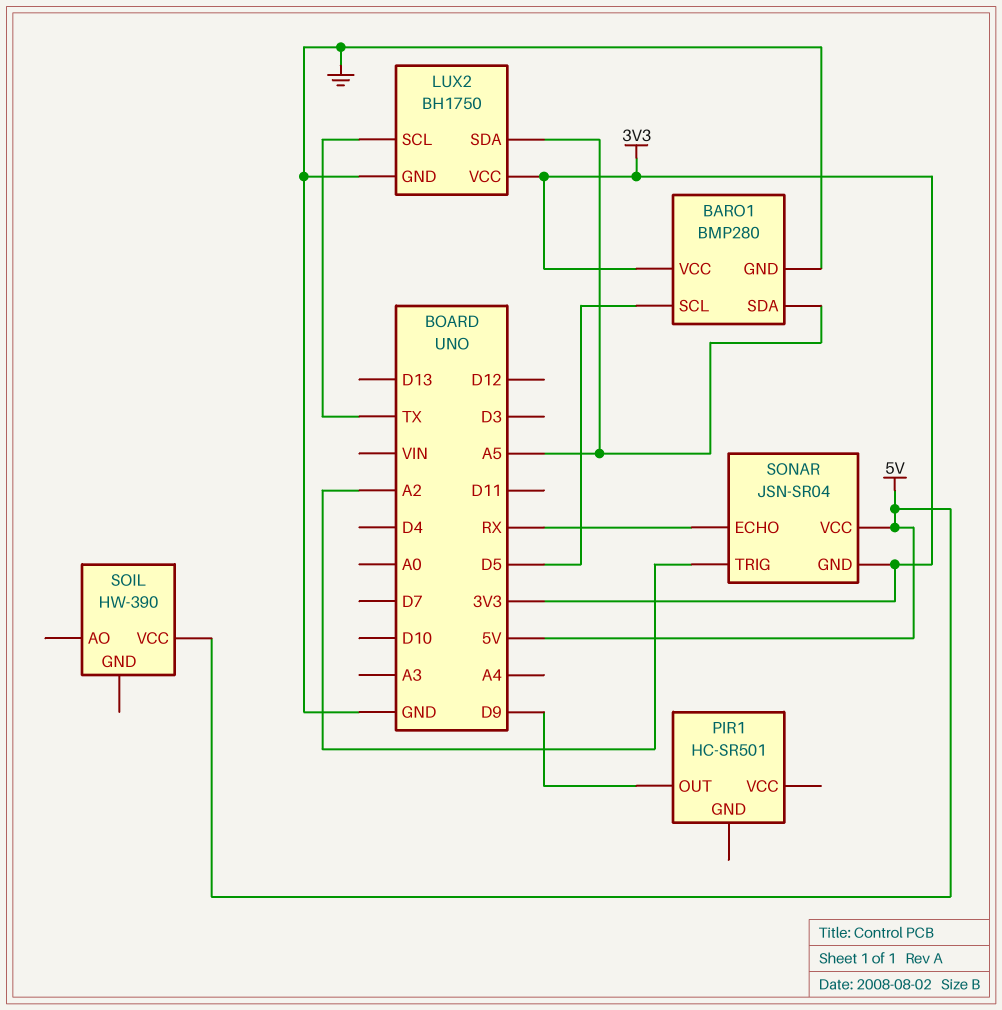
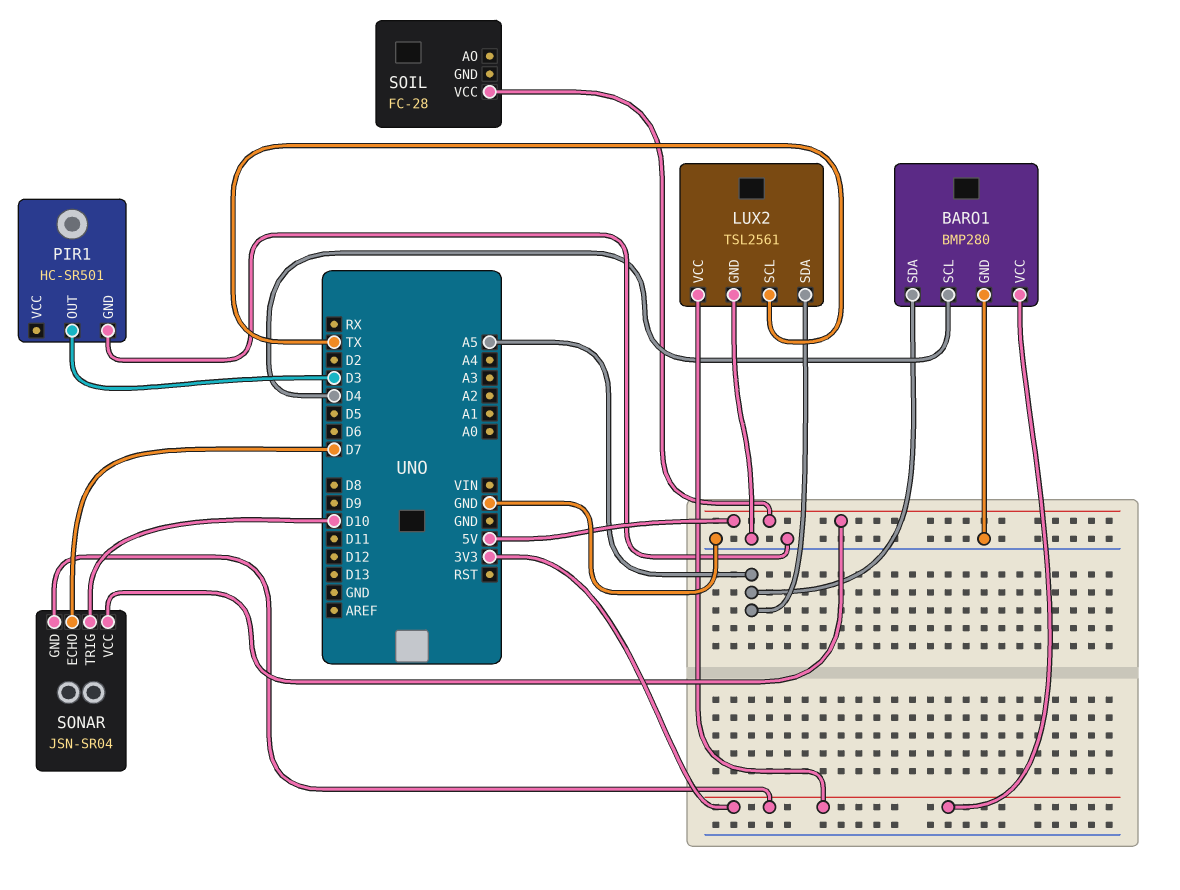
BARO1 pin SCL: D5 -> D4
LUX2: BH1750 -> TSL2561
PIR1 pin GND: none -> GND
PIR1 pin OUT: D9 -> D3
SOIL: HW-390 -> FC-28
SONAR pin ECHO: RX -> D7
SONAR pin TRIG: A2 -> D10

